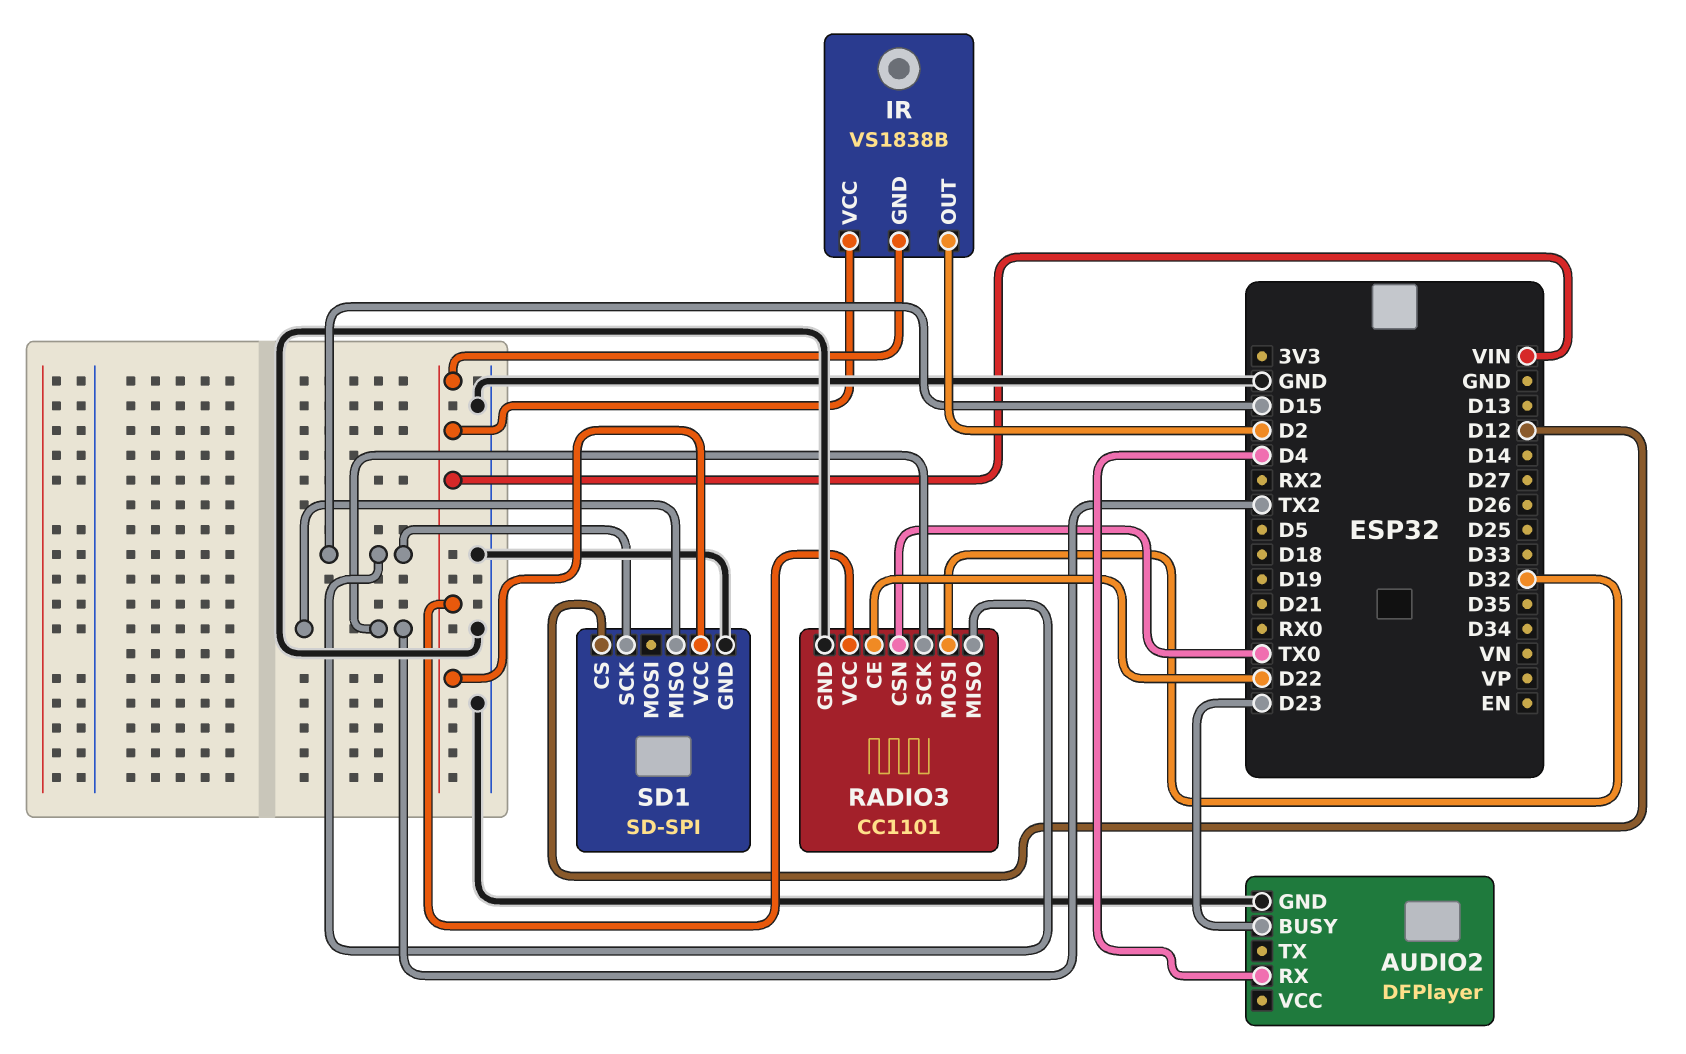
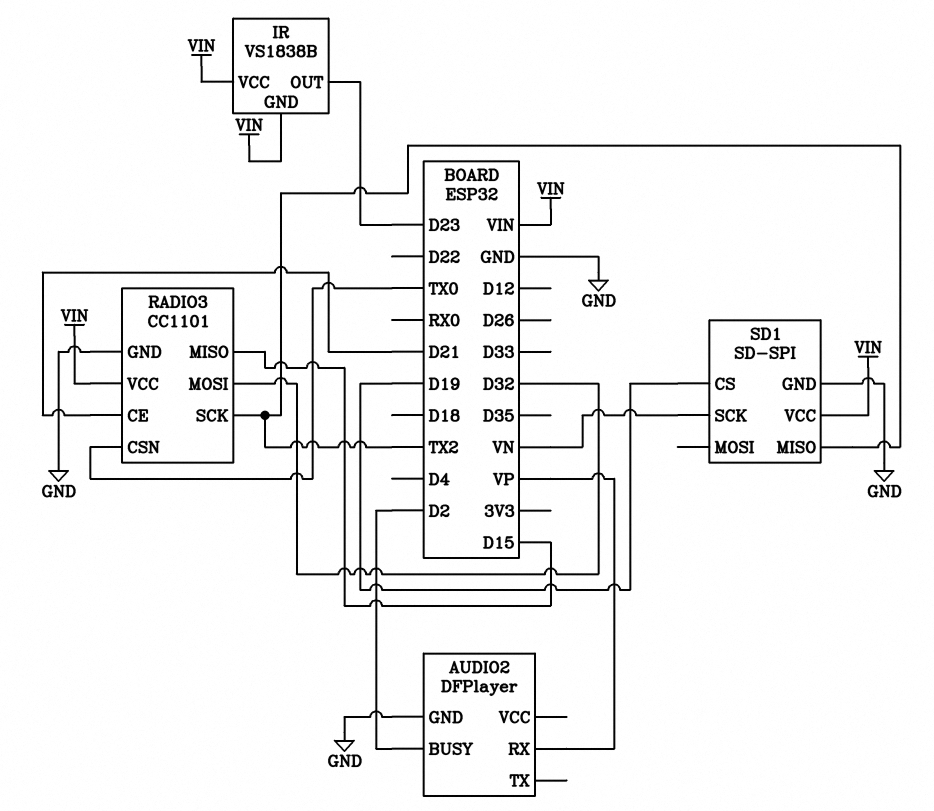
AUDIO2 pin BUSY: D23 -> D2
AUDIO2 pin RX: D4 -> VP
IR pin OUT: D2 -> D23
RADIO3 pin CE: D22 -> D21
SD1 pin CS: D12 -> D19
SD1 pin SCK: D15 -> VN

